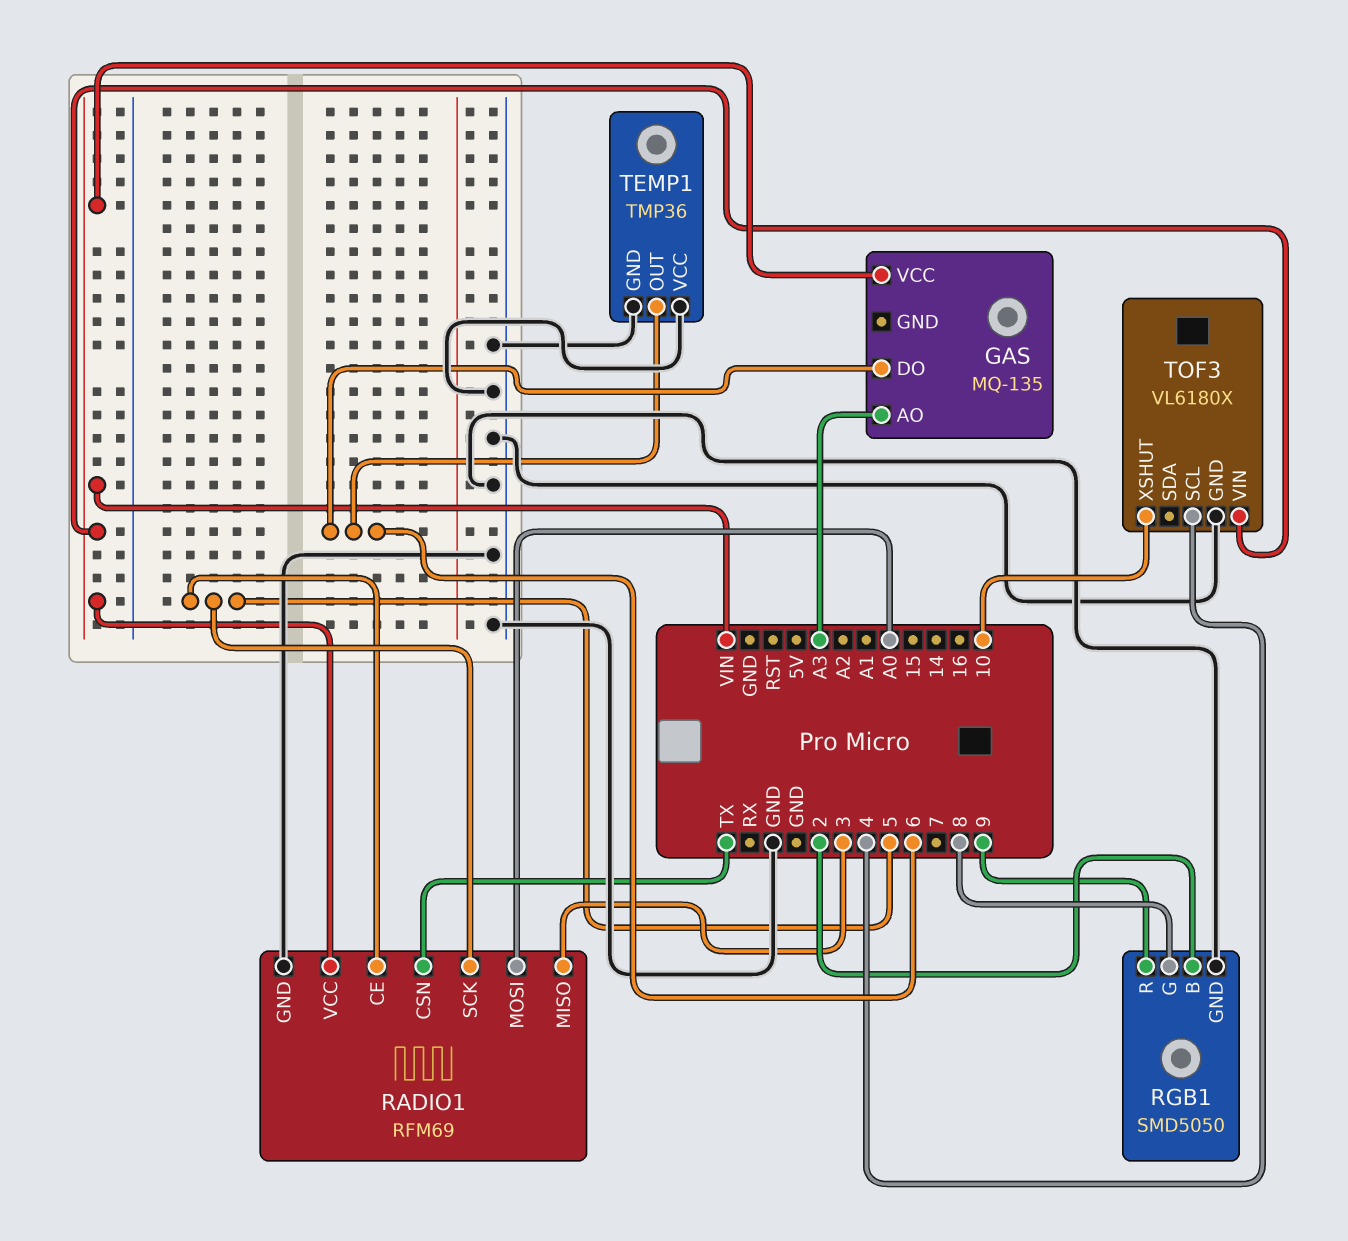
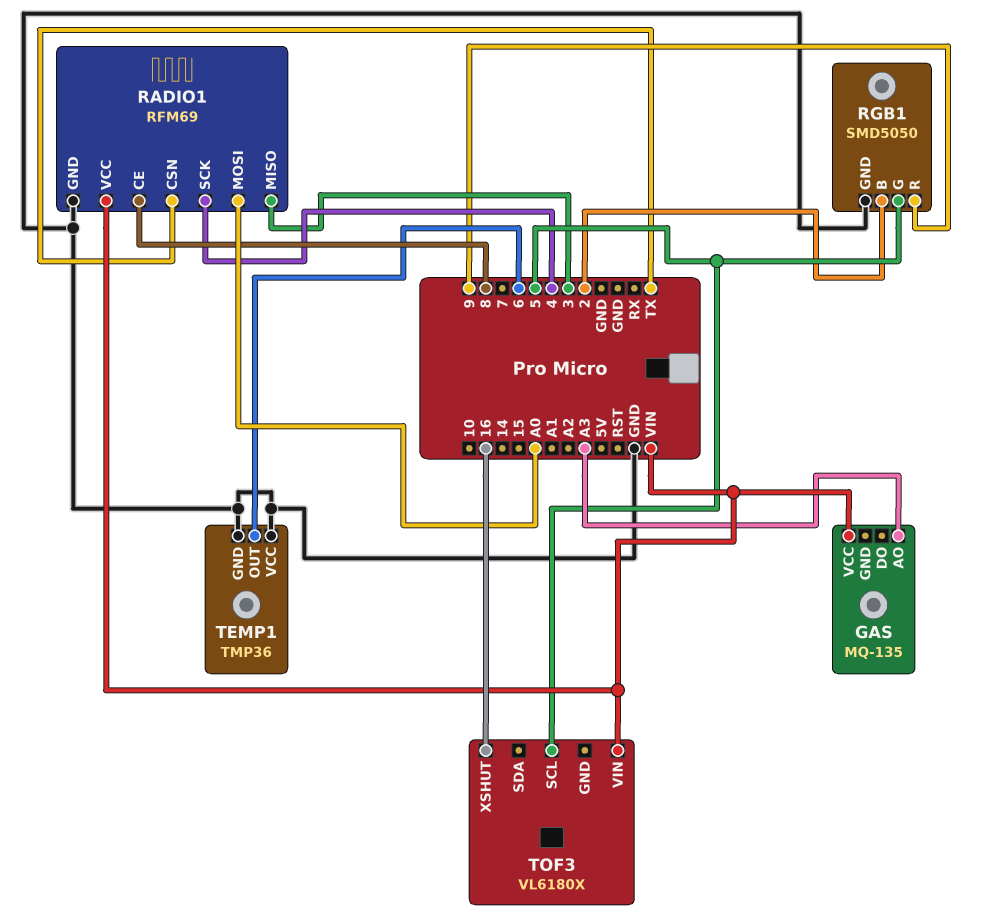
GAS pin DO: 6 -> none
RADIO1 pin CE: 5 -> 8
RADIO1 pin SCK: 5 -> 4
RGB1 pin G: 8 -> 5
TOF3 pin GND: GND -> none
TOF3 pin SCL: 4 -> 5
TOF3 pin XSHUT: 10 -> 16

